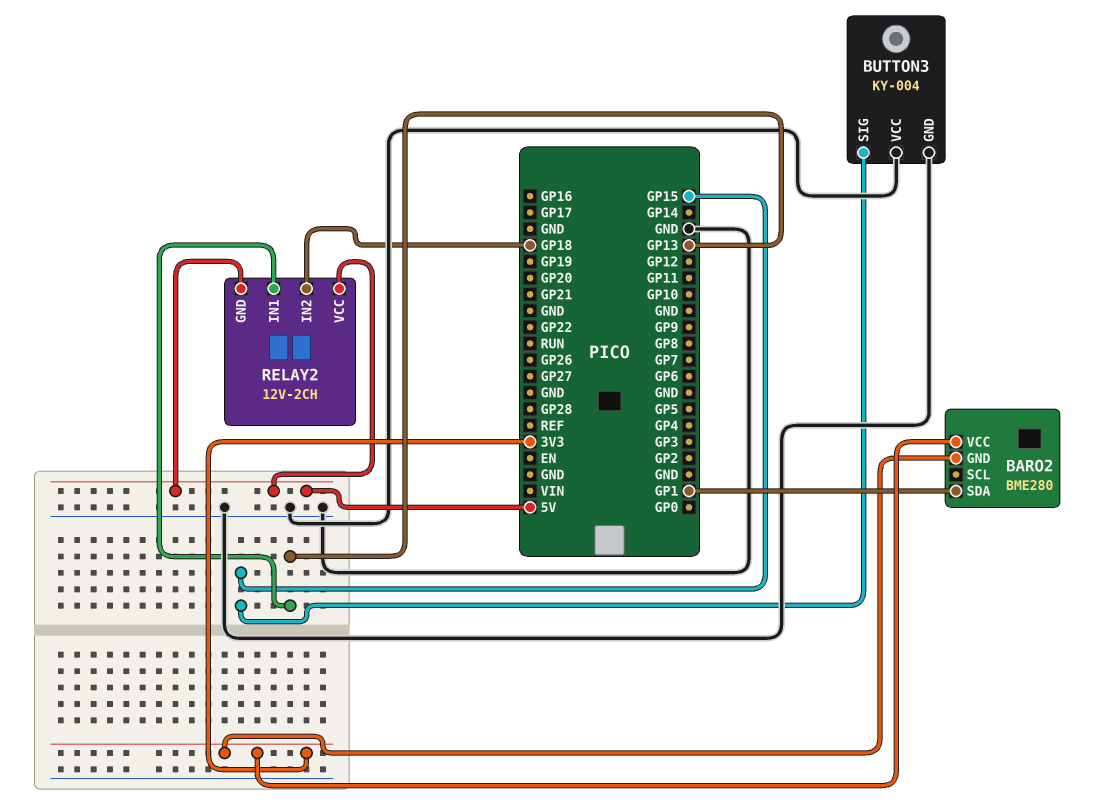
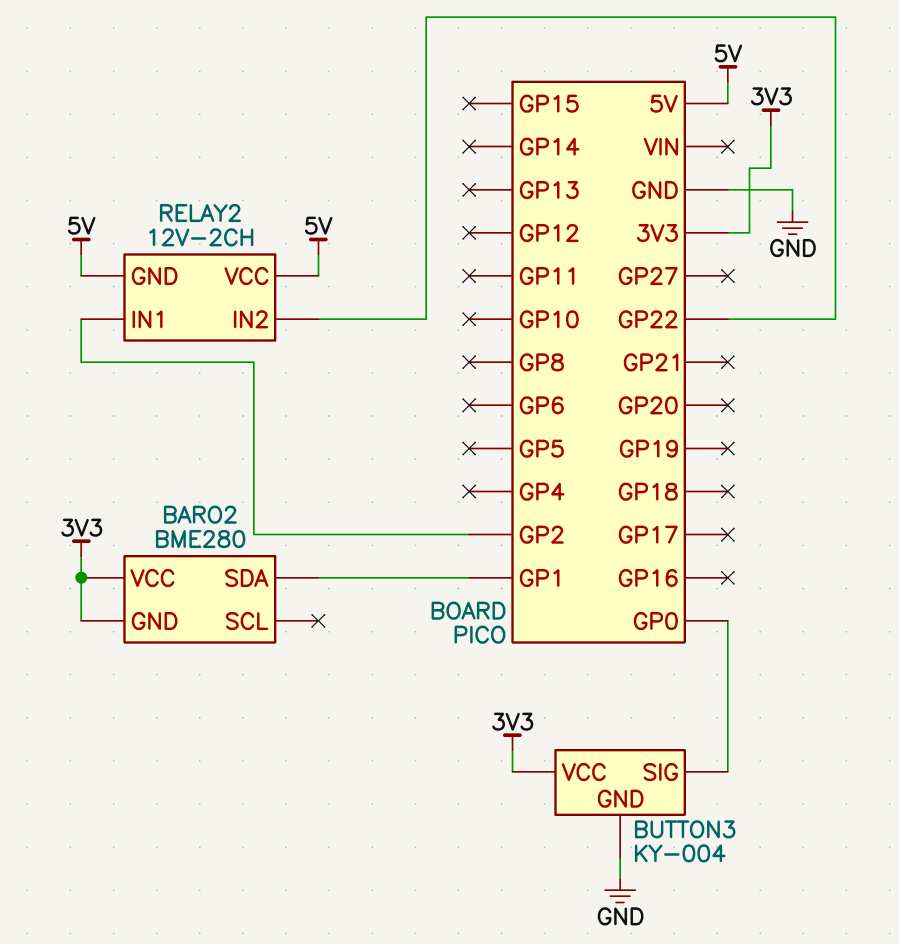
BUTTON3 pin SIG: GP15 -> GP0
BUTTON3 pin VCC: GND -> 3V3
RELAY2 pin IN1: GP13 -> GP2
RELAY2 pin IN2: GP18 -> GP22

